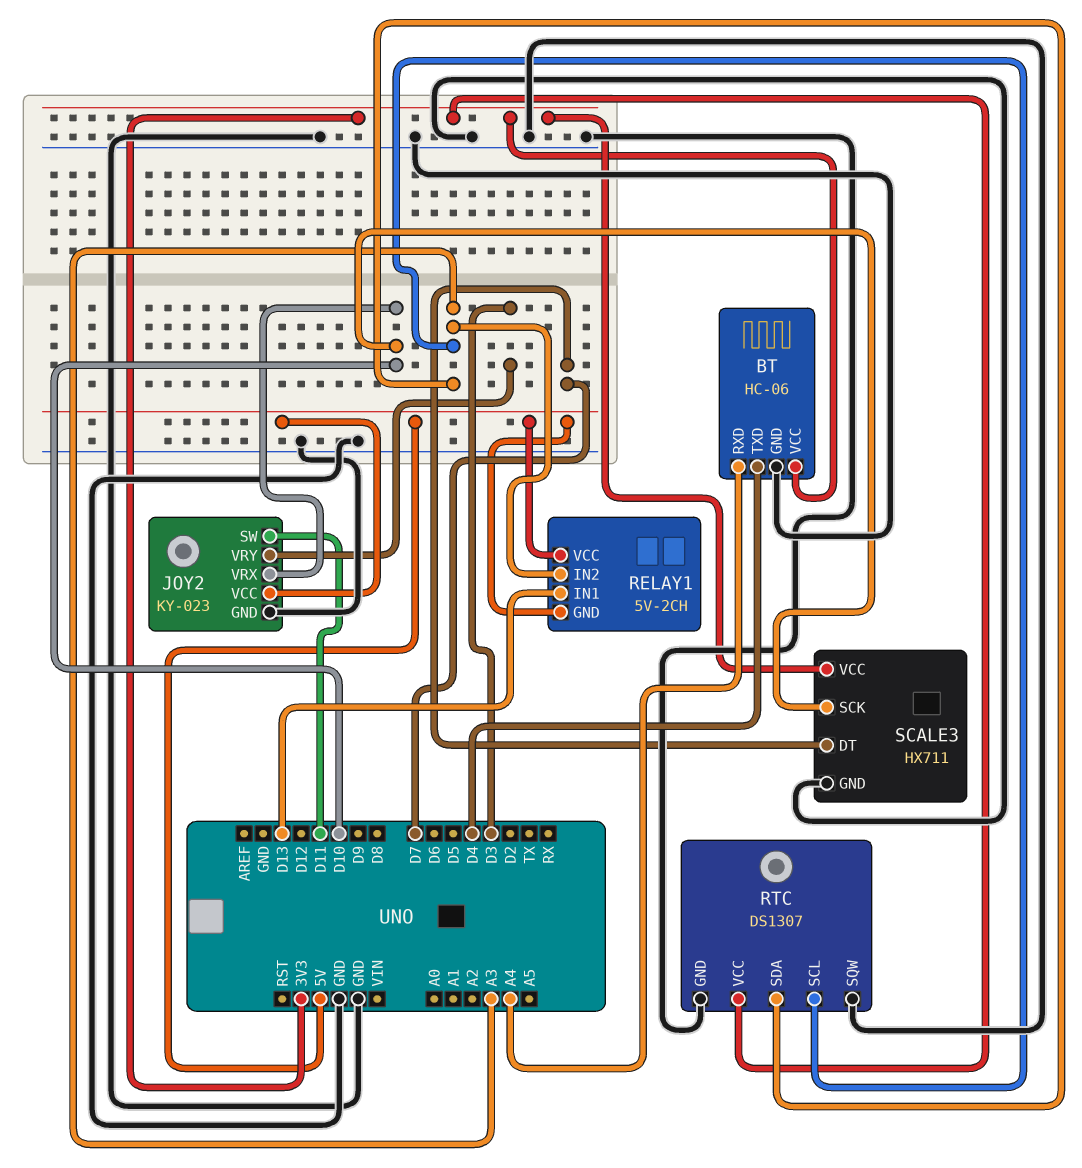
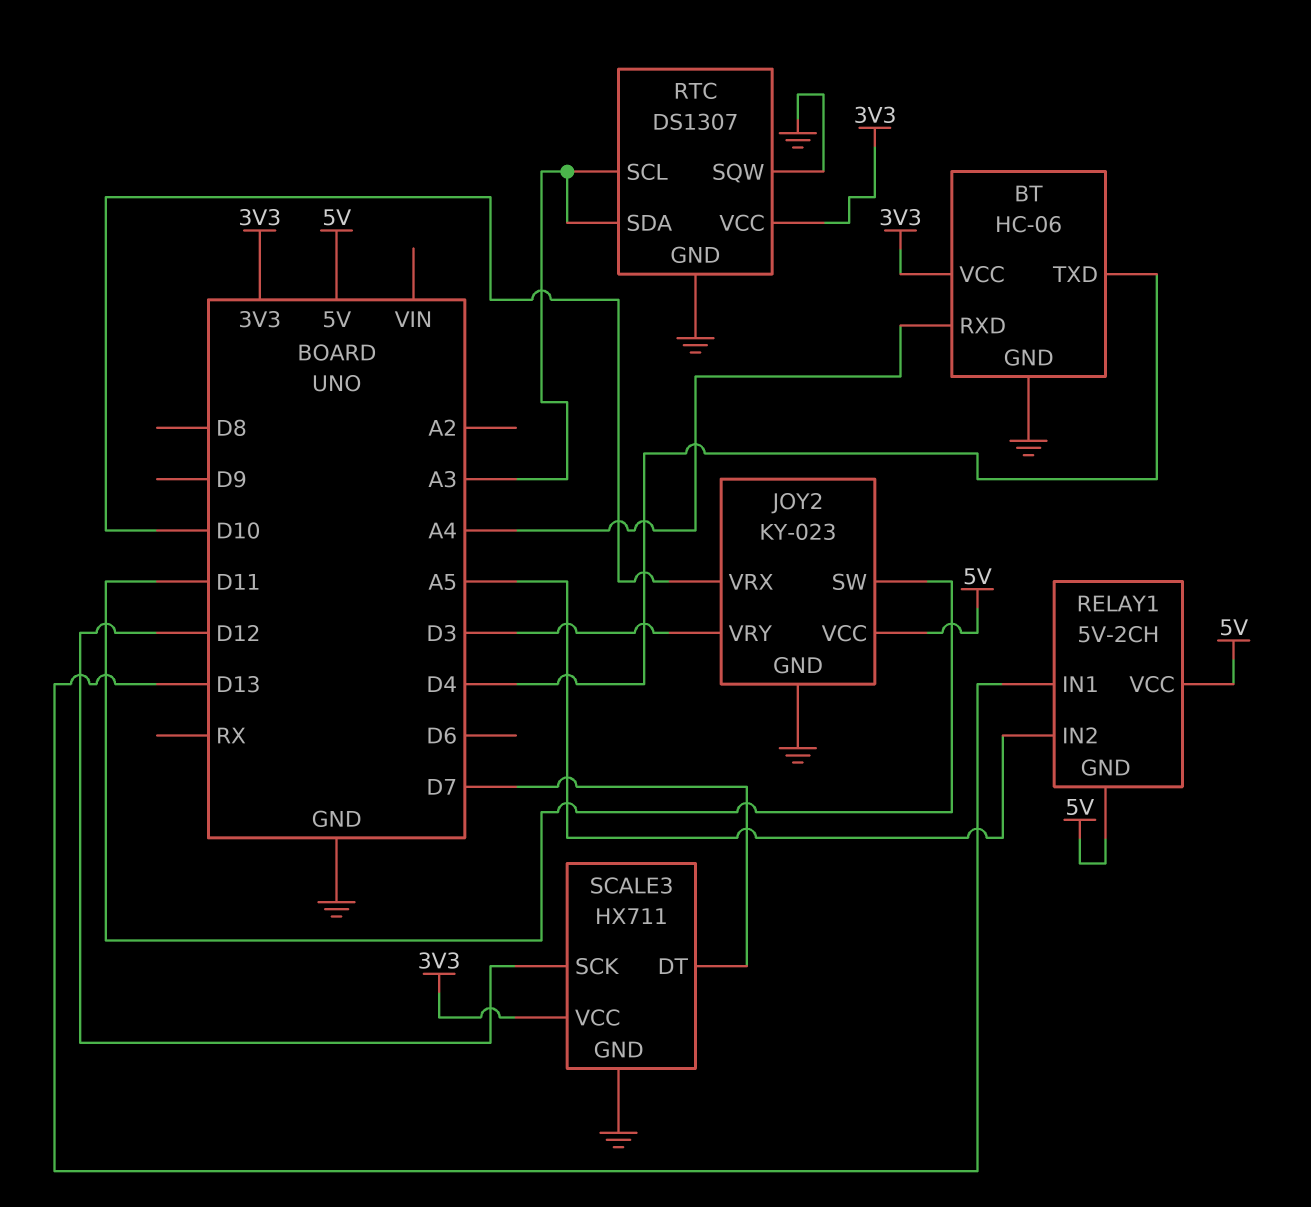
RELAY1 pin IN2: A3 -> A5
SCALE3 pin SCK: D10 -> D12

